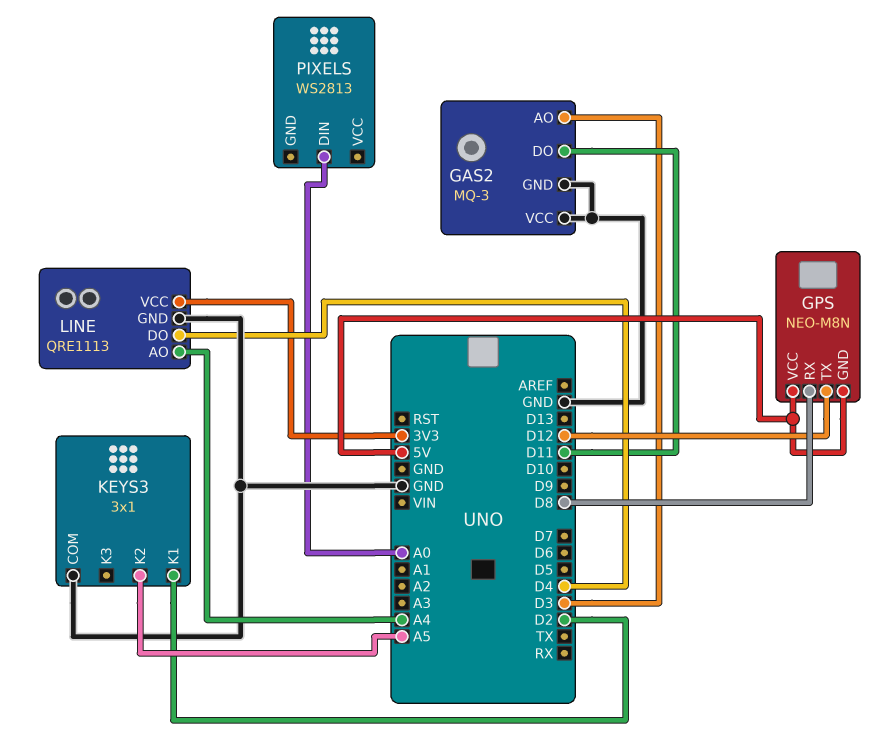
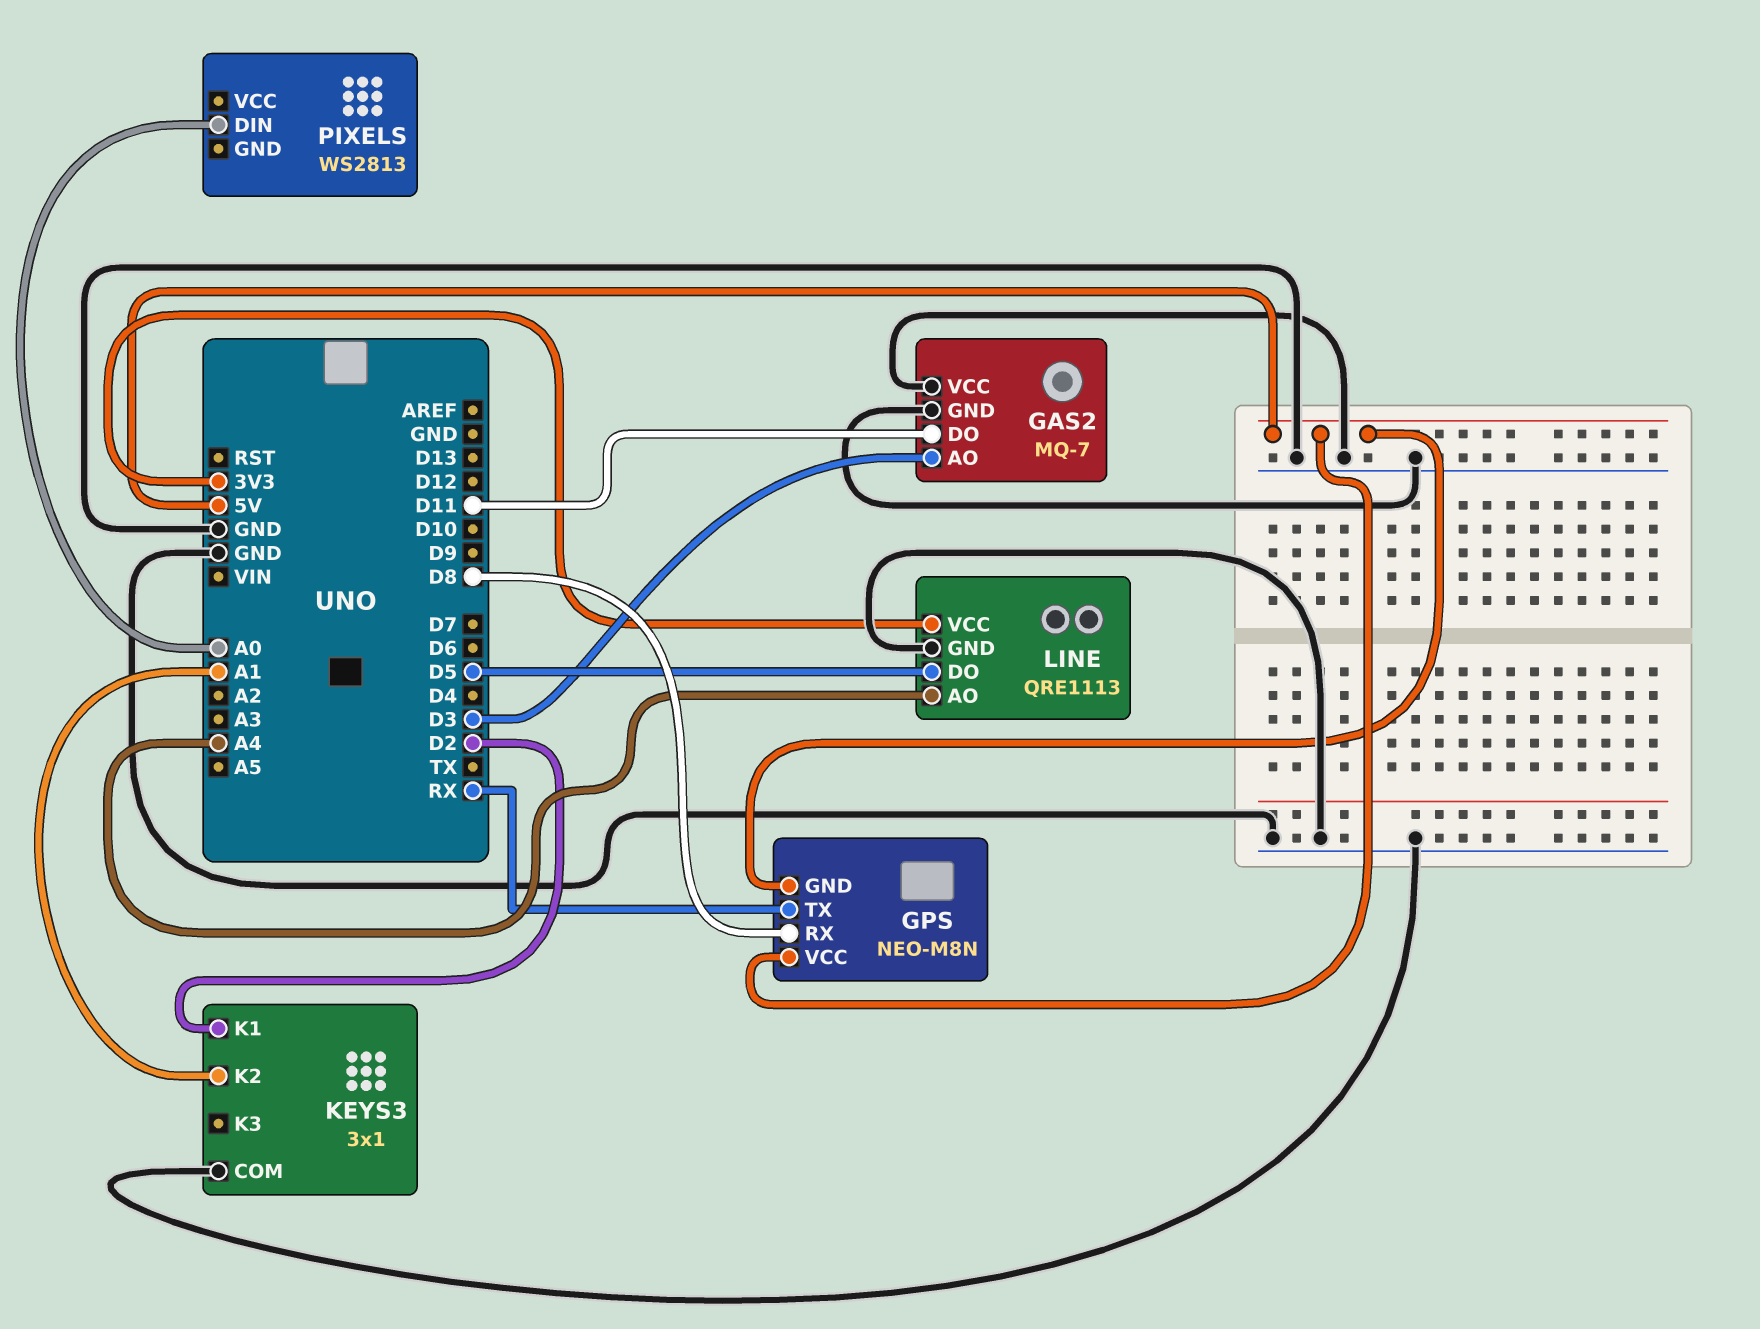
GAS2: MQ-3 -> MQ-7
GPS pin TX: D12 -> RX
KEYS3 pin K2: A5 -> A1
LINE pin DO: D4 -> D5

